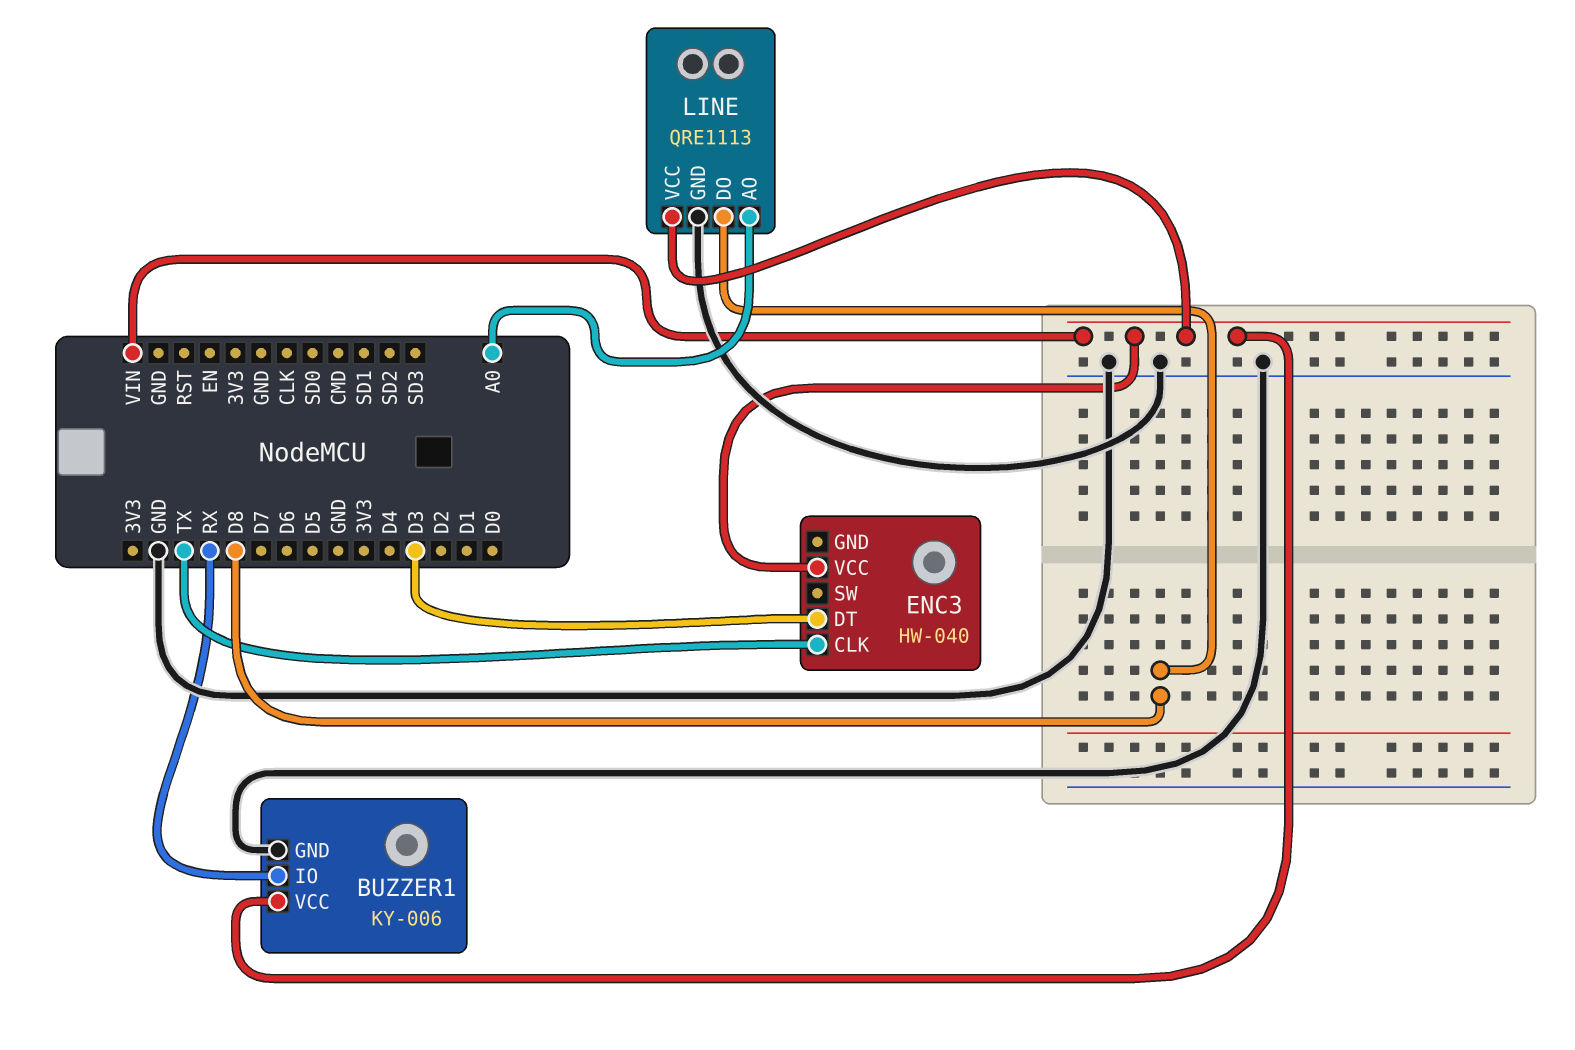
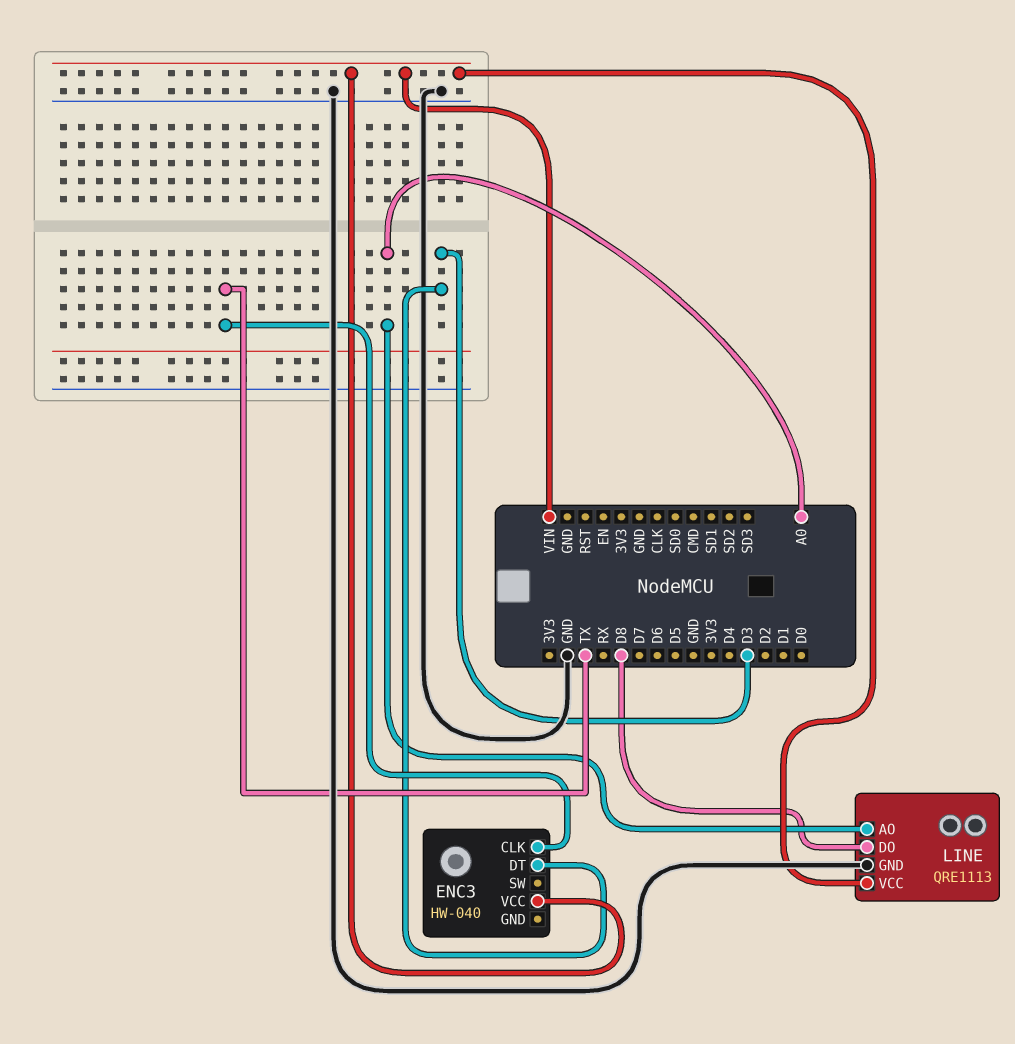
BUZZER1: KY-006 -> none
BUZZER1 pin GND: GND -> none
BUZZER1 pin IO: RX -> none
BUZZER1 pin VCC: VIN -> none

